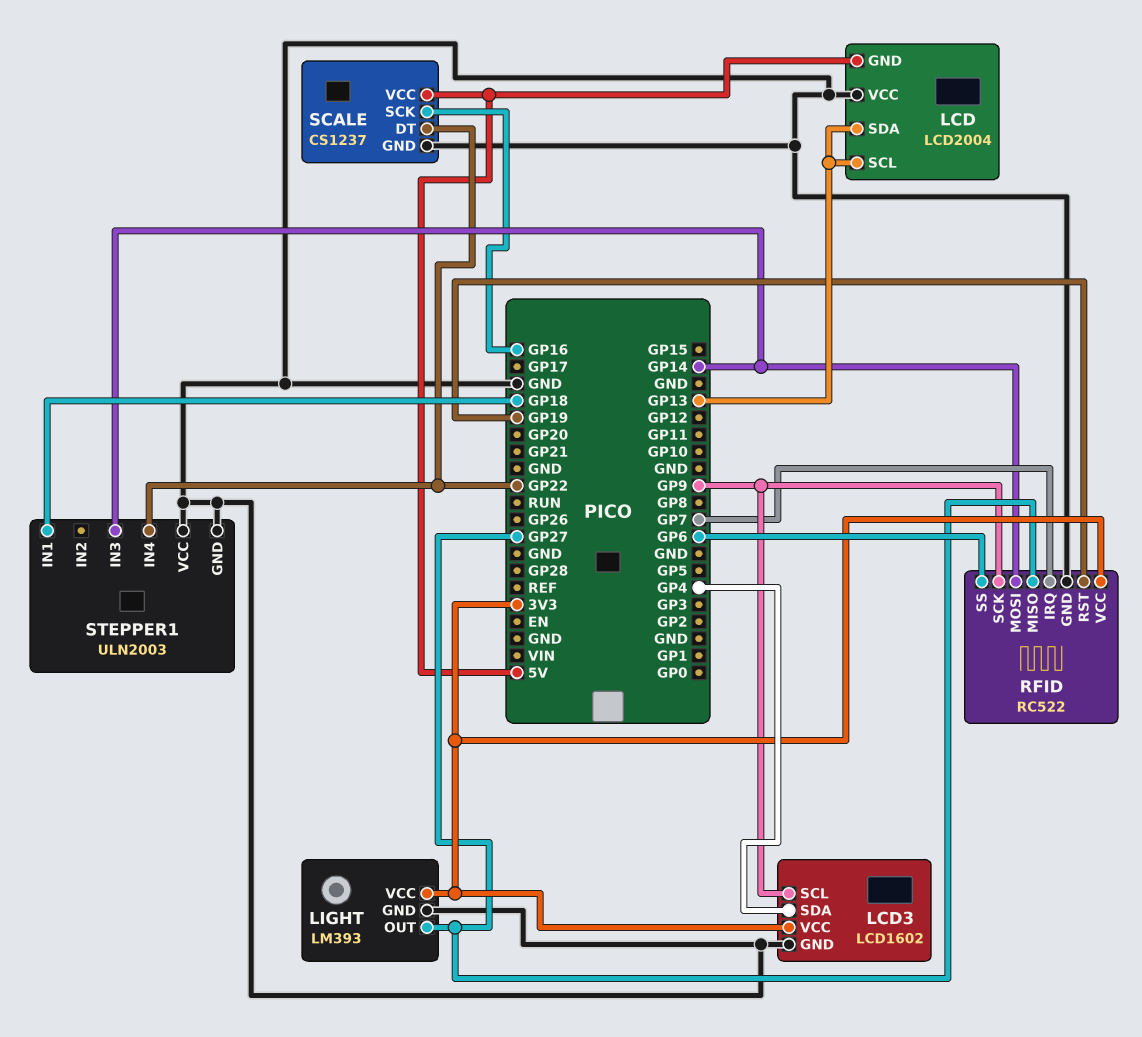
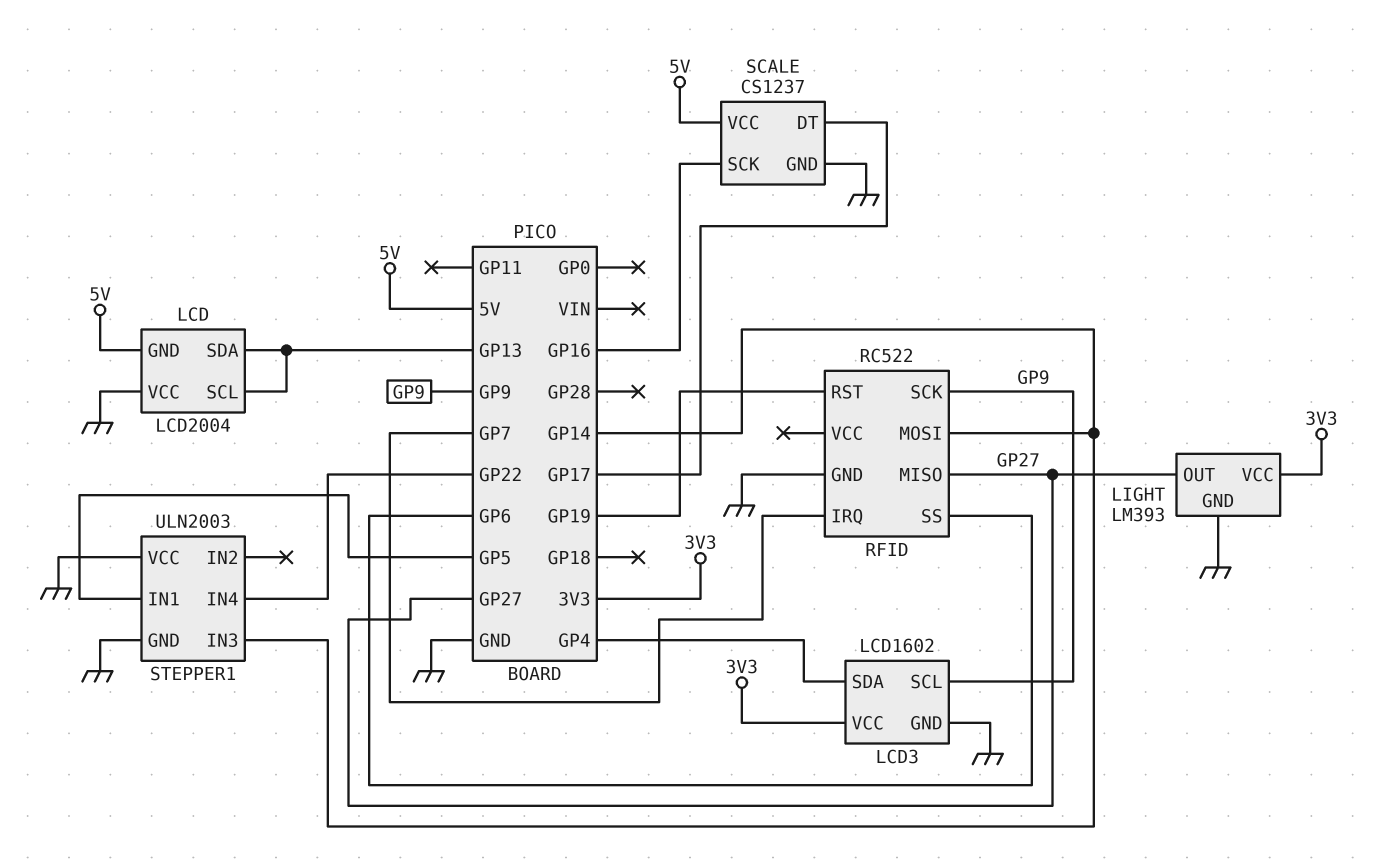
RFID pin VCC: 3V3 -> none
SCALE pin DT: GP22 -> GP17
STEPPER1 pin IN1: GP18 -> GP5

